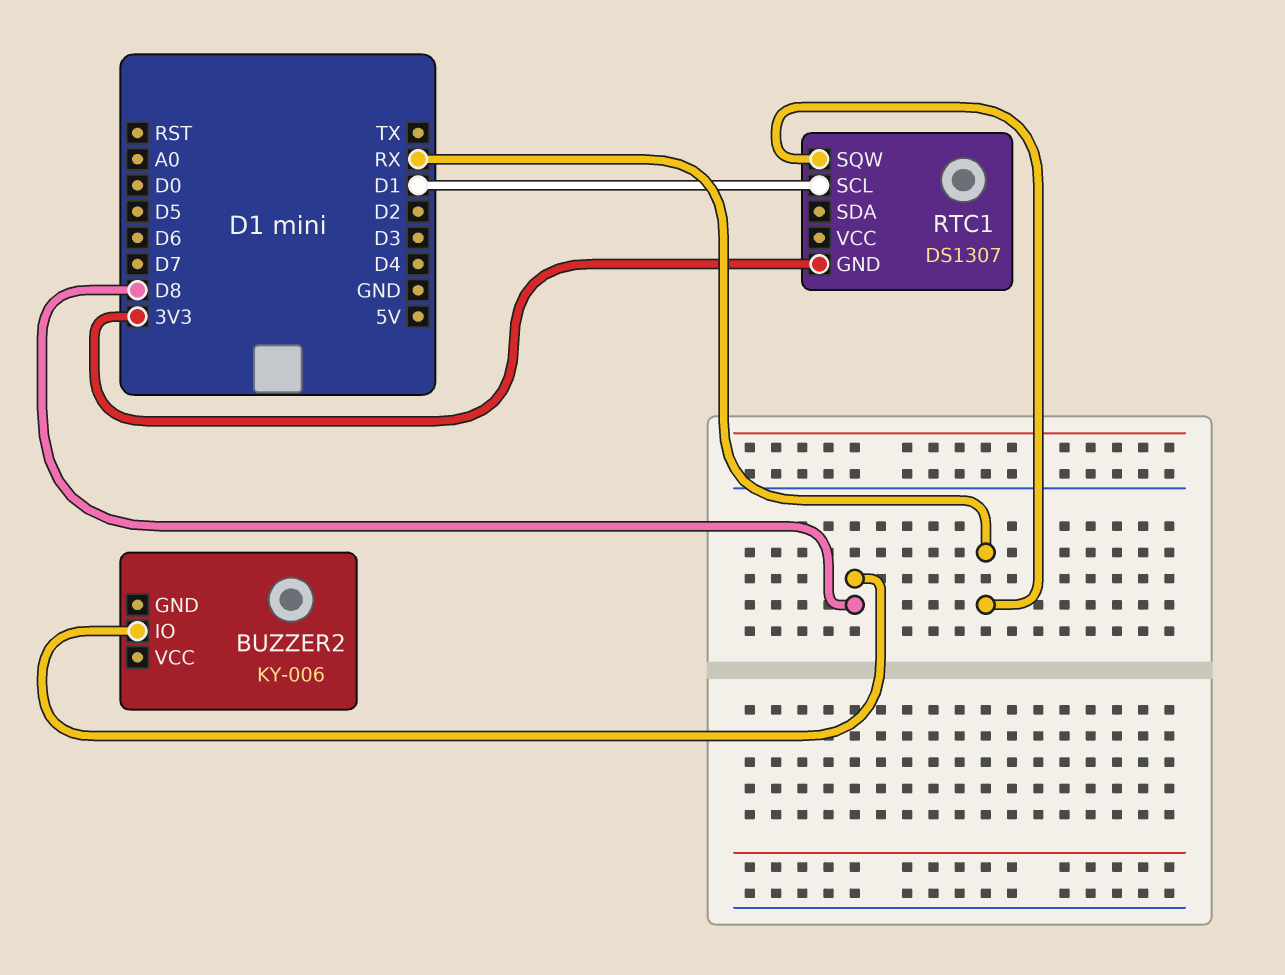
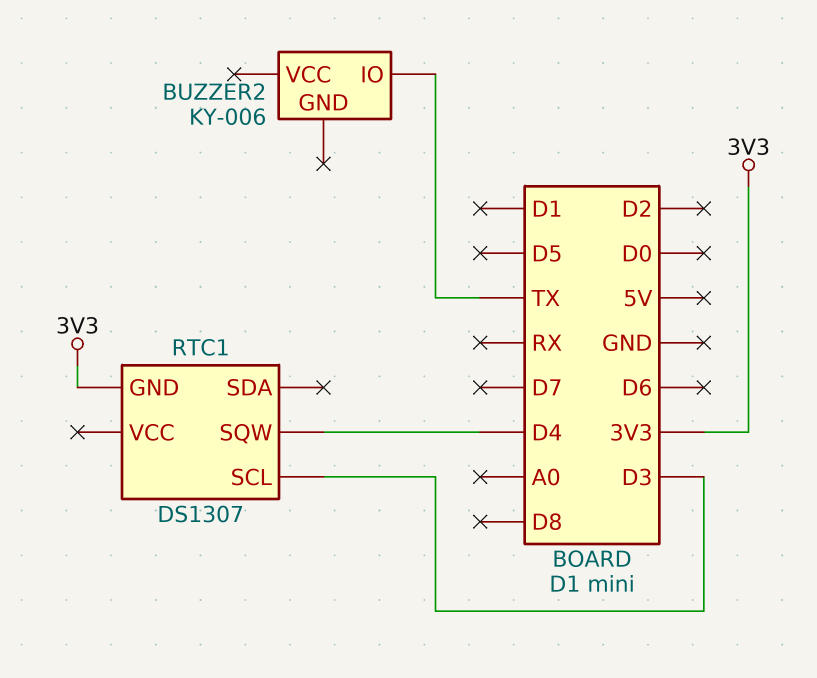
BUZZER2 pin IO: D8 -> TX
RTC1 pin SCL: D1 -> D3
RTC1 pin SQW: RX -> D4

